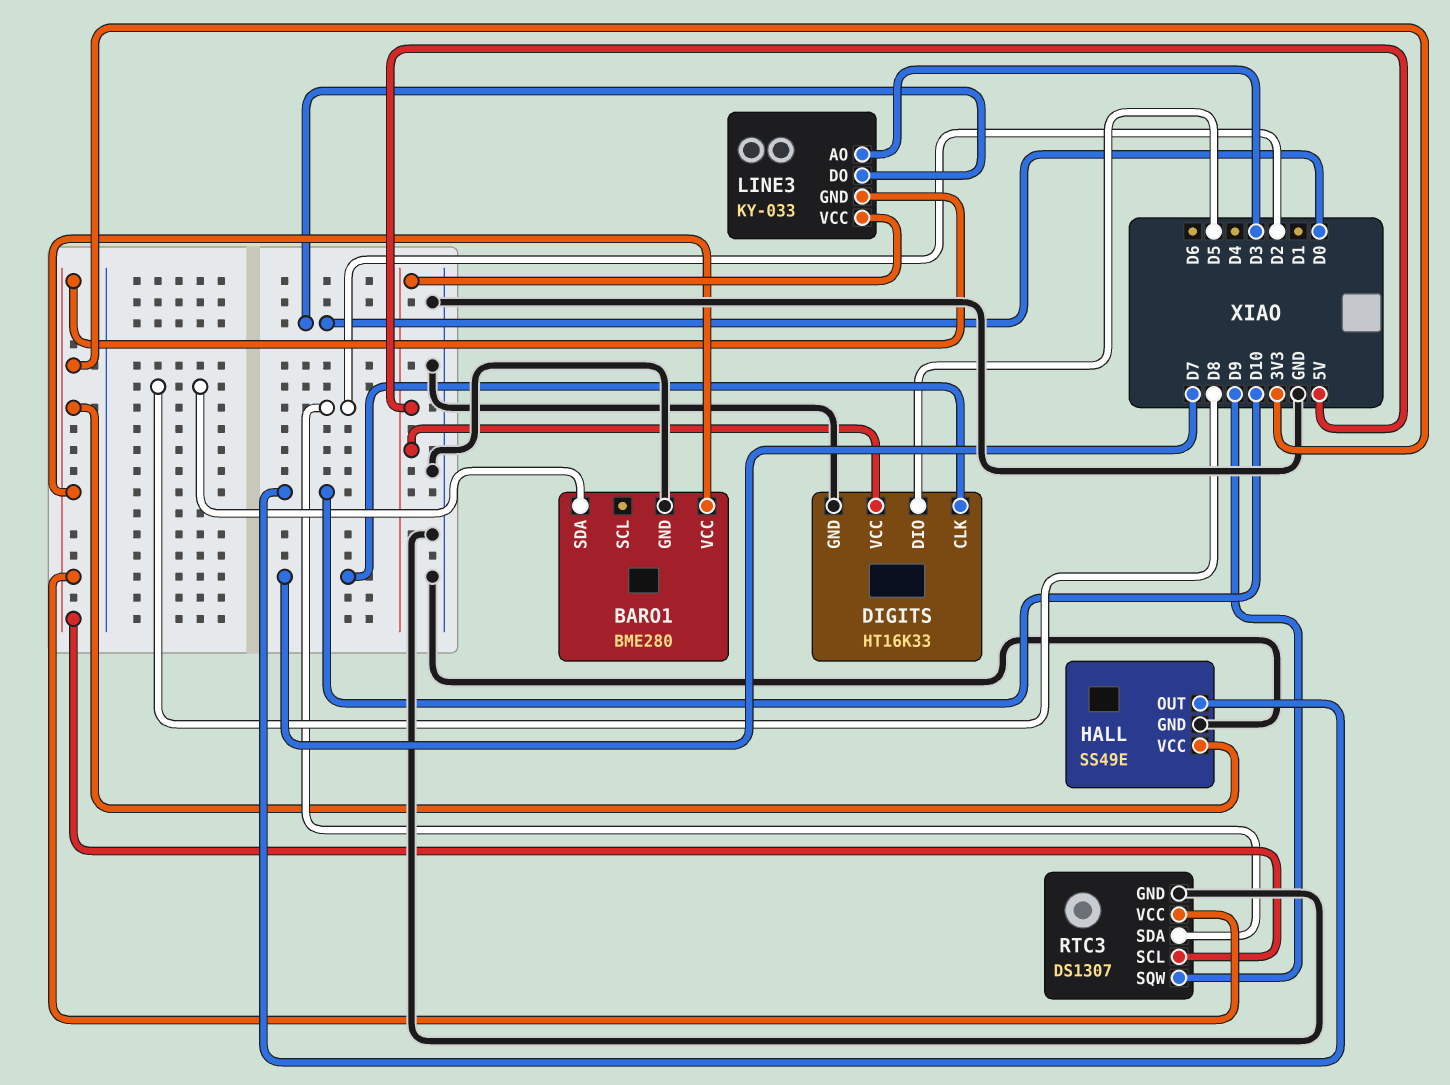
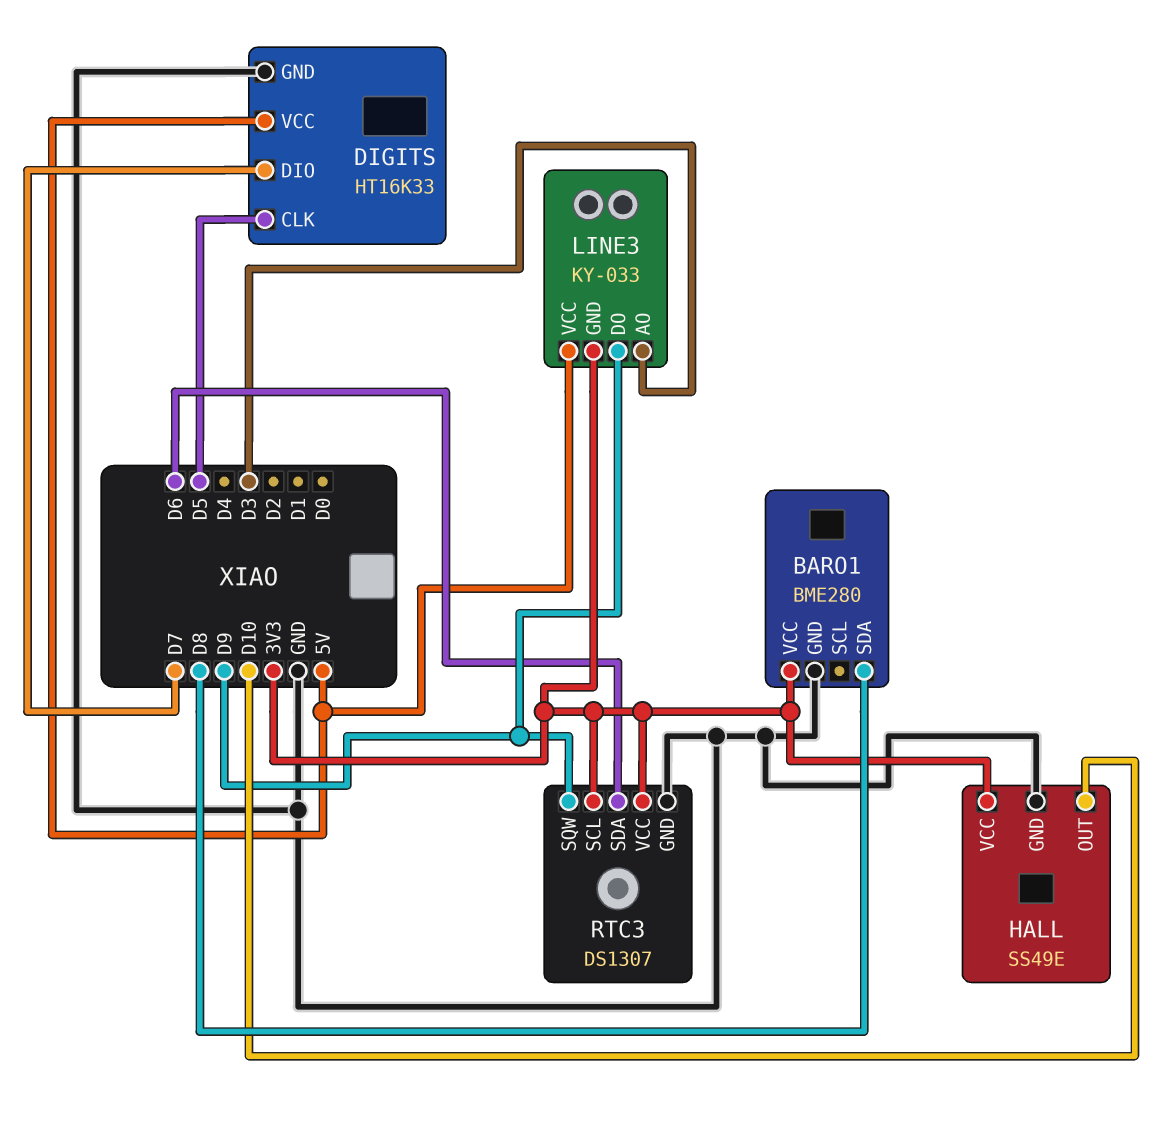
DIGITS pin CLK: D7 -> D5
DIGITS pin DIO: D5 -> D7
LINE3 pin DO: D0 -> D9
RTC3 pin SDA: D2 -> D6

